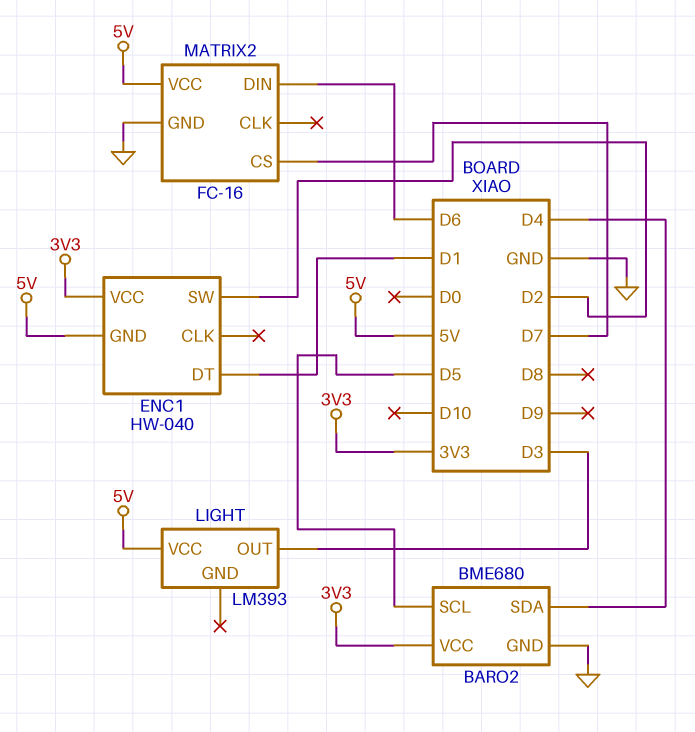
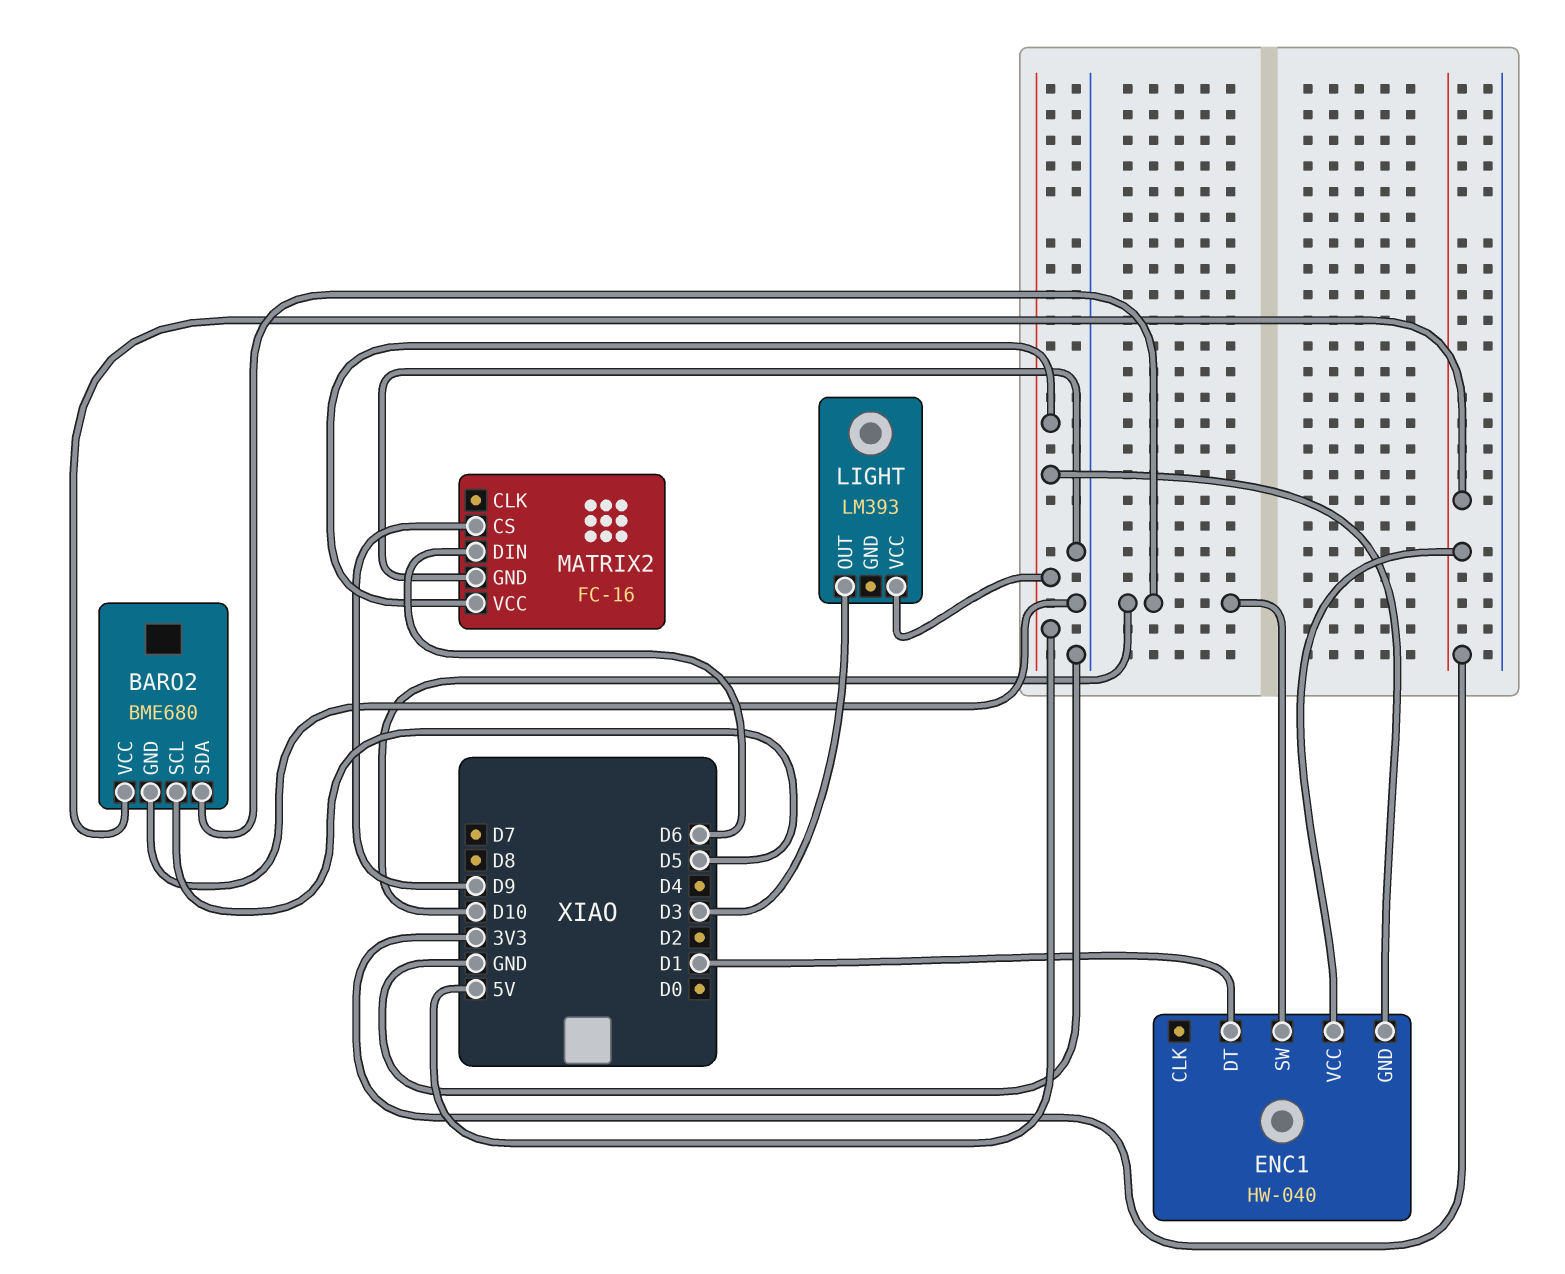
BARO2 pin SDA: D4 -> D10
ENC1 pin SW: D2 -> D10
MATRIX2 pin CS: D7 -> D9

